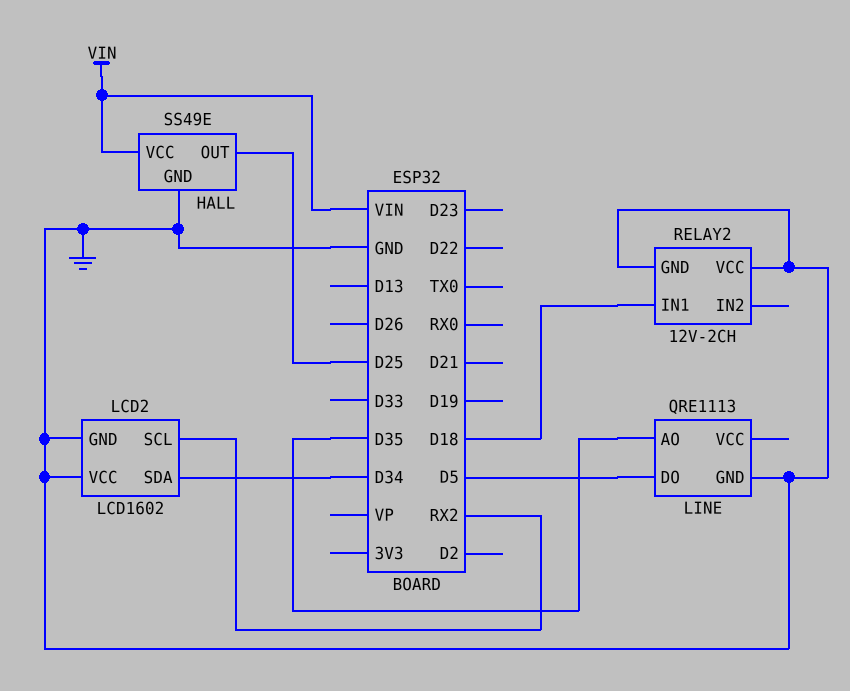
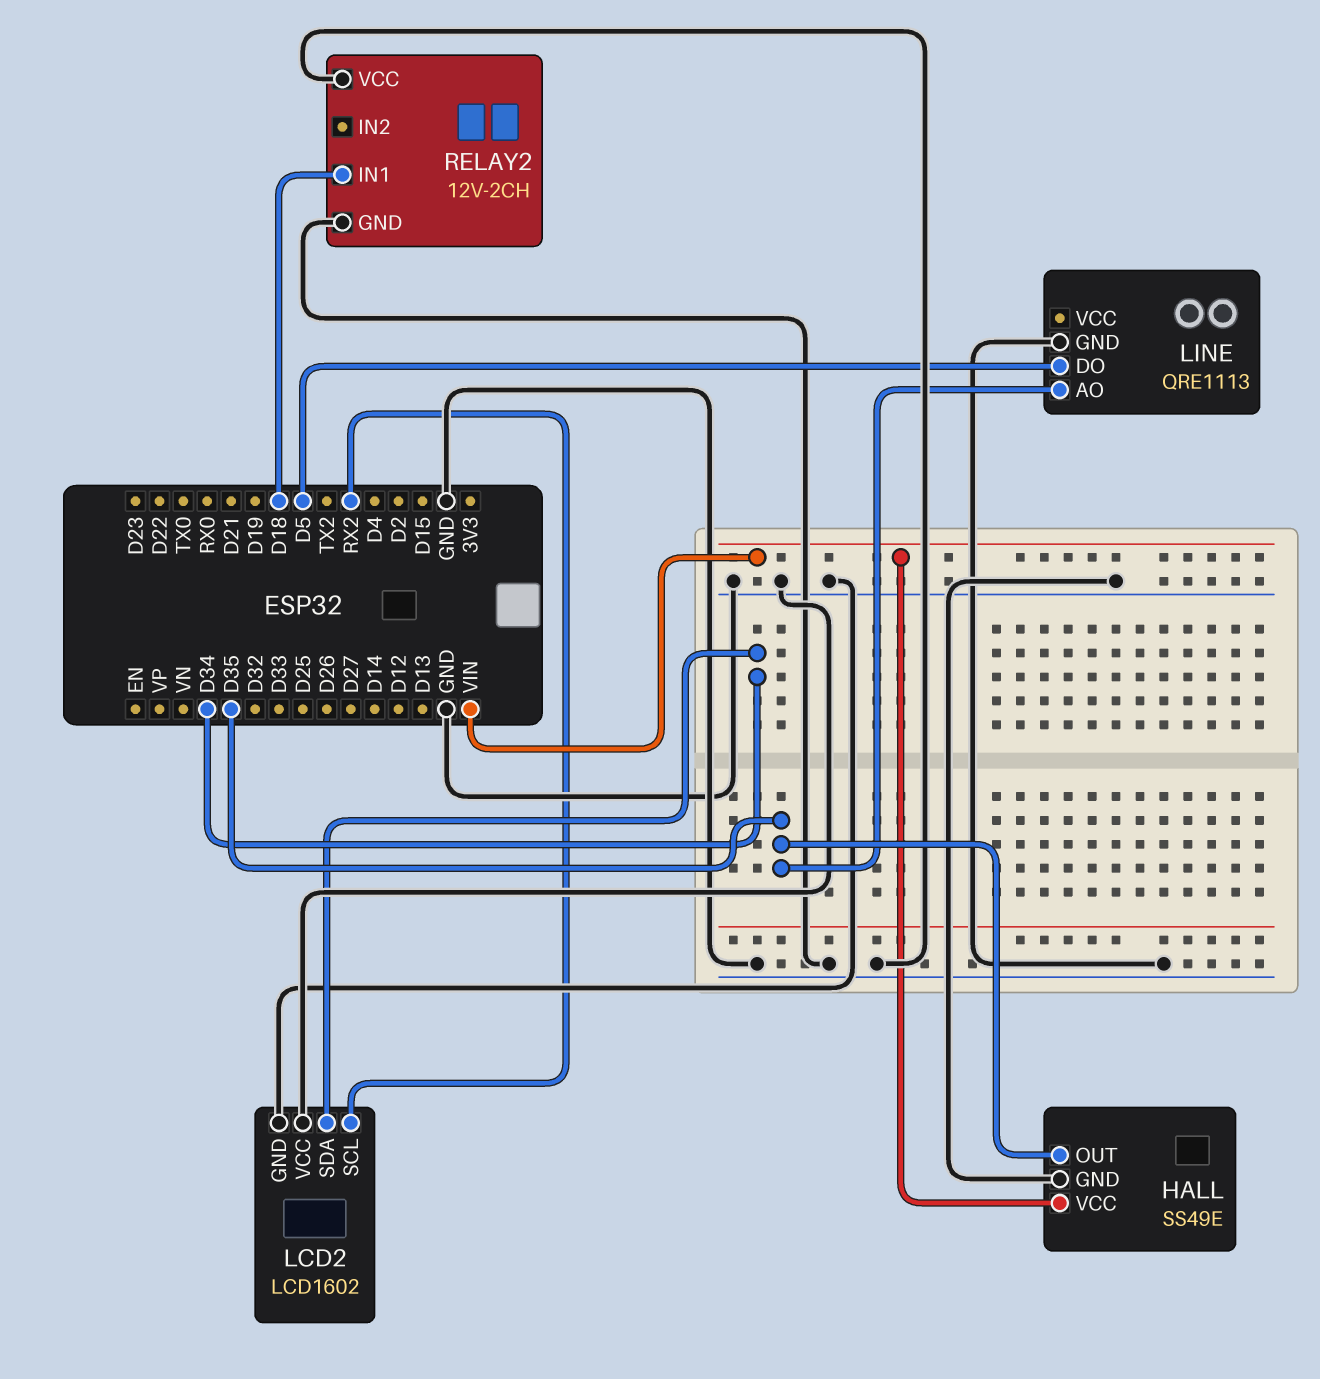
HALL pin OUT: D25 -> D35

